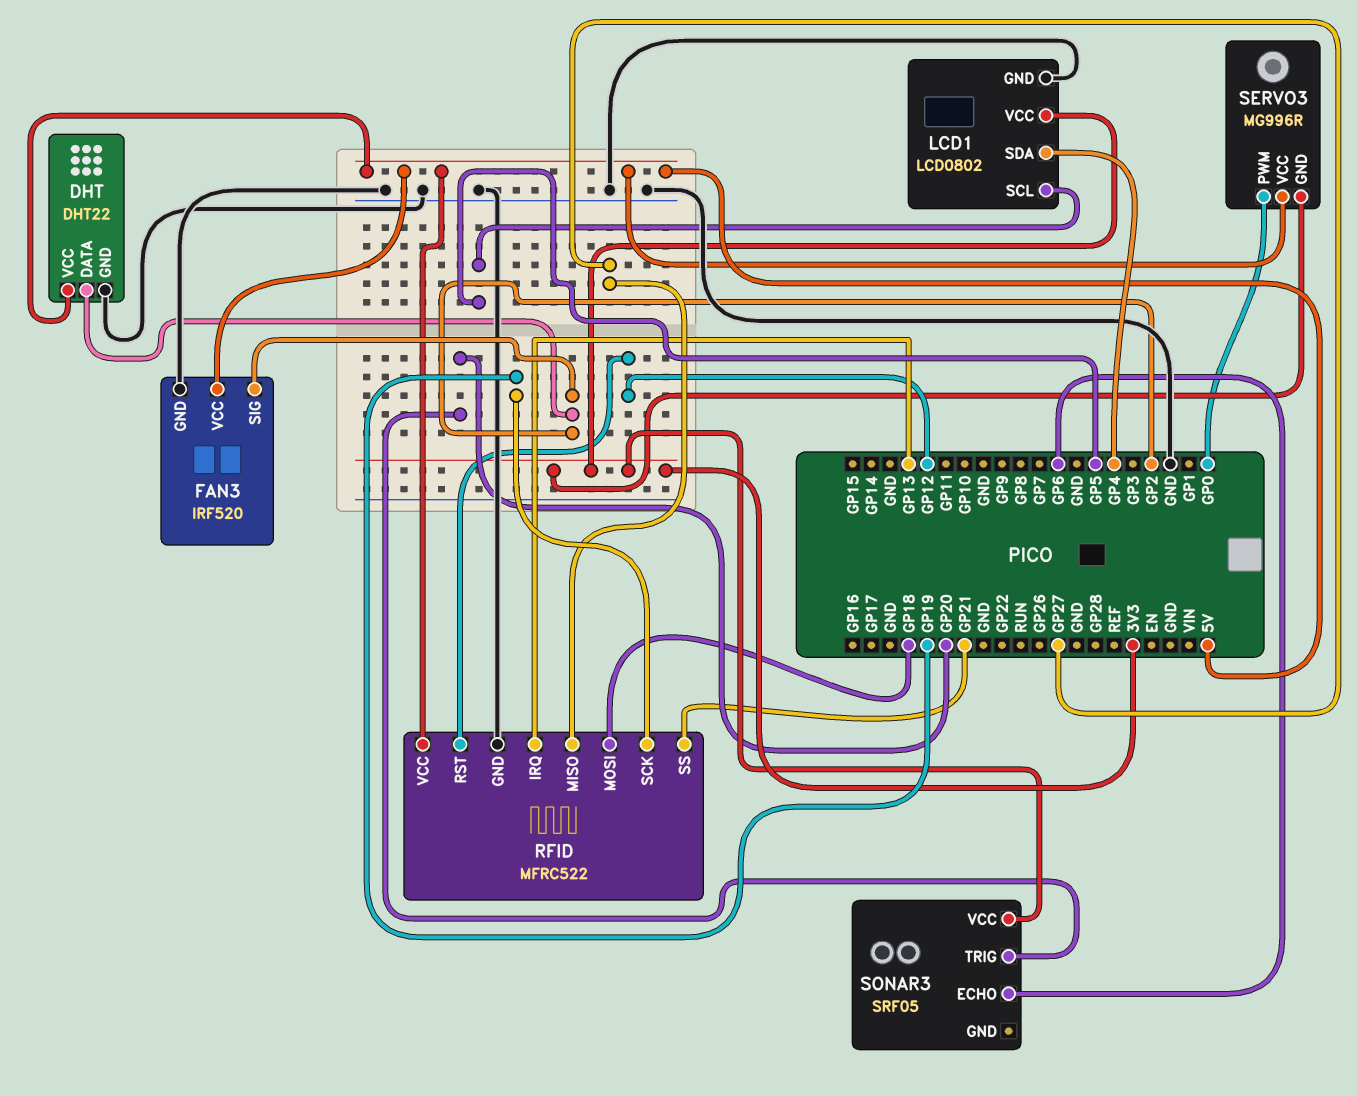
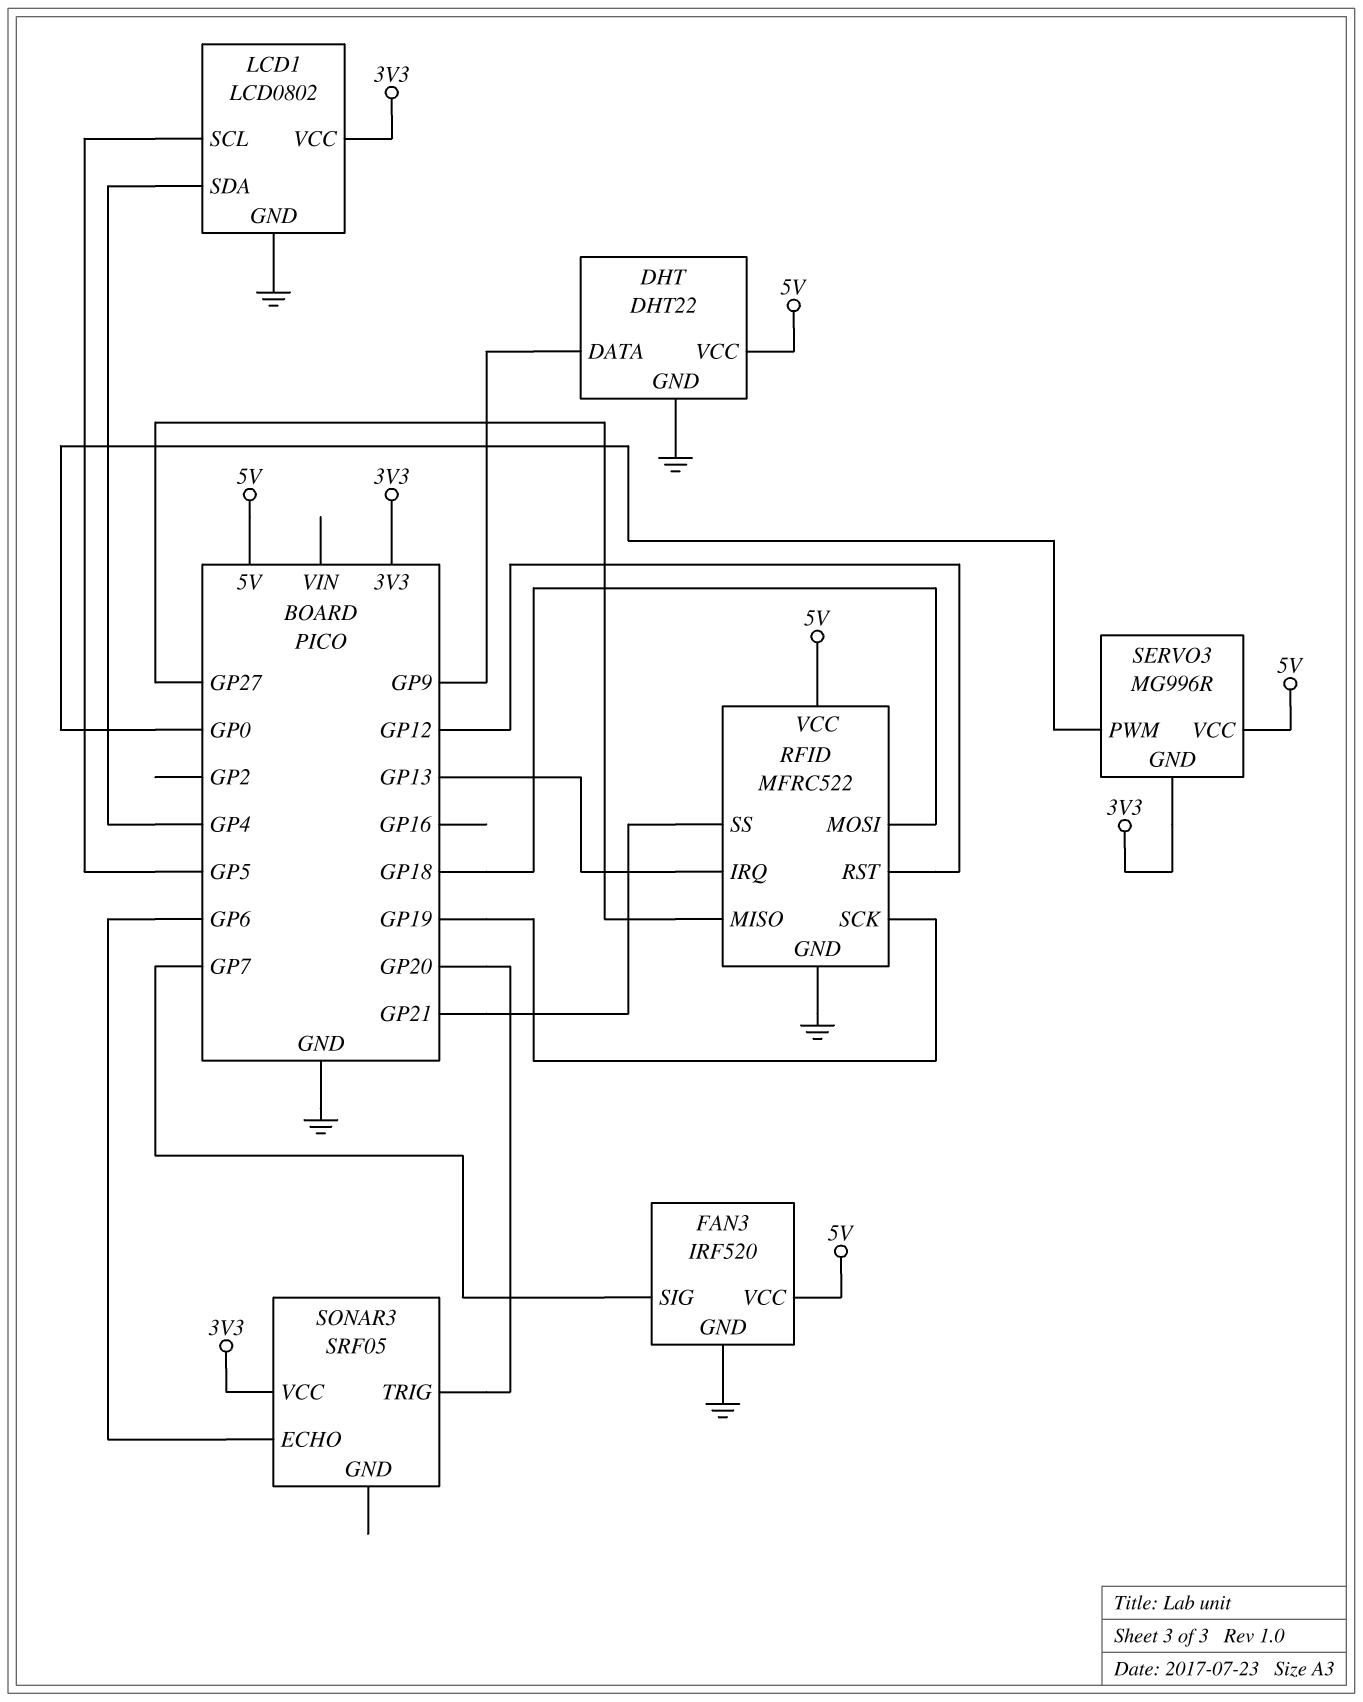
DHT pin DATA: GP2 -> GP9
FAN3 pin SIG: GP2 -> GP7

